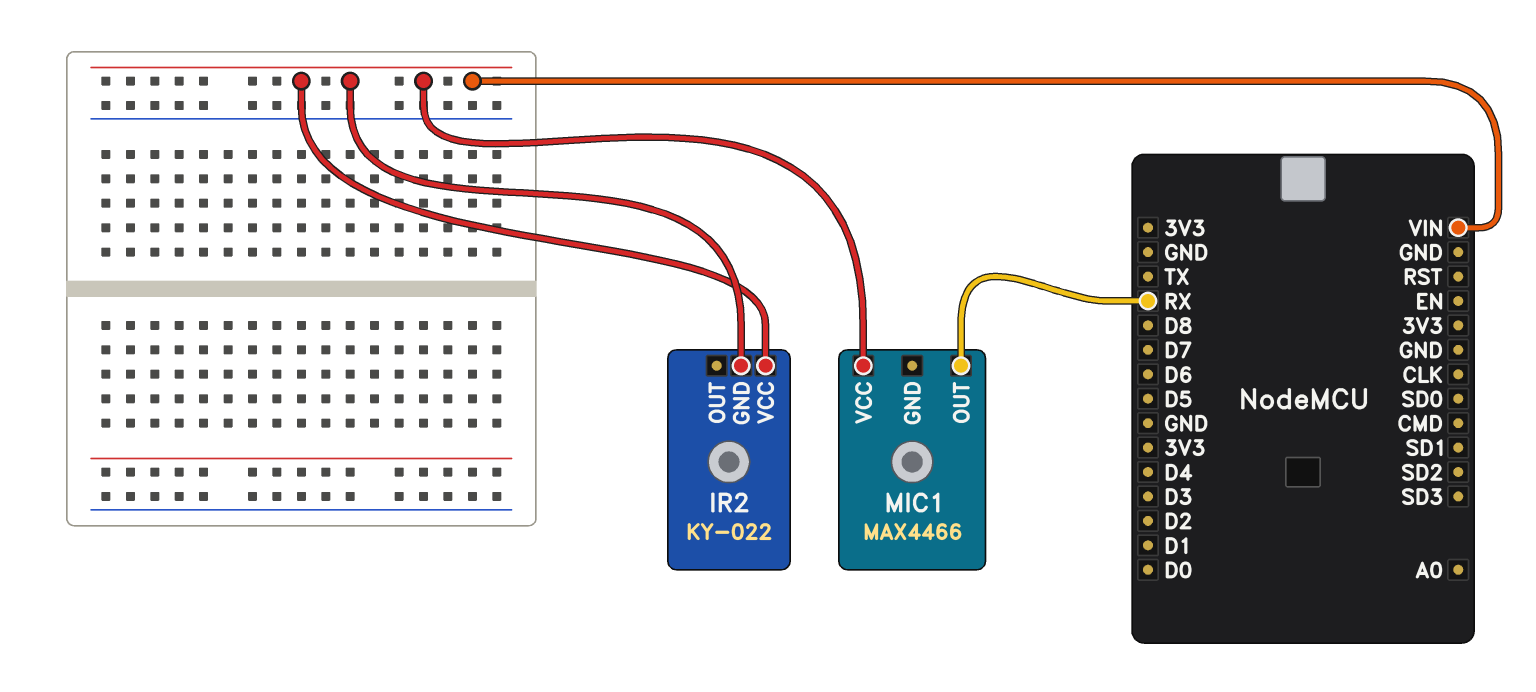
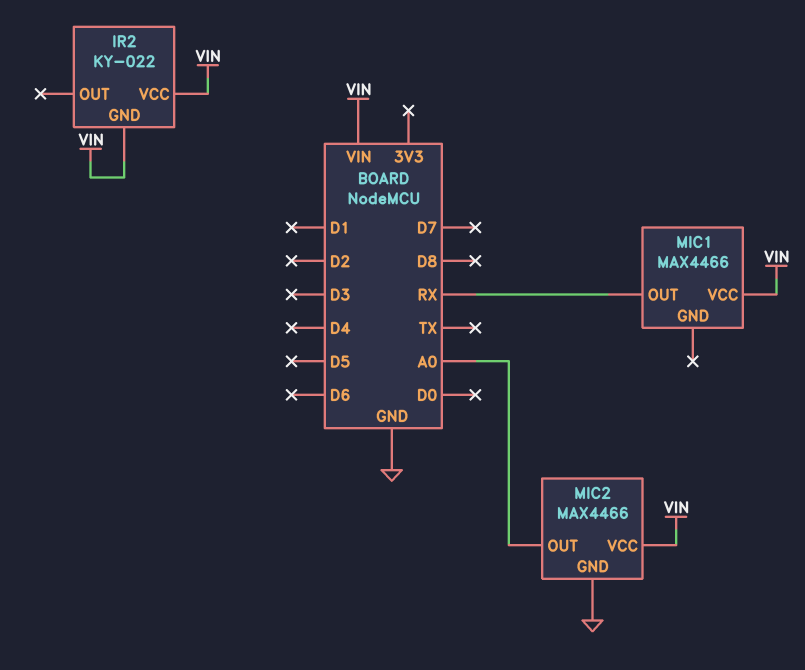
MIC2: none -> MAX4466
MIC2 pin GND: none -> GND
MIC2 pin OUT: none -> A0
MIC2 pin VCC: none -> VIN

